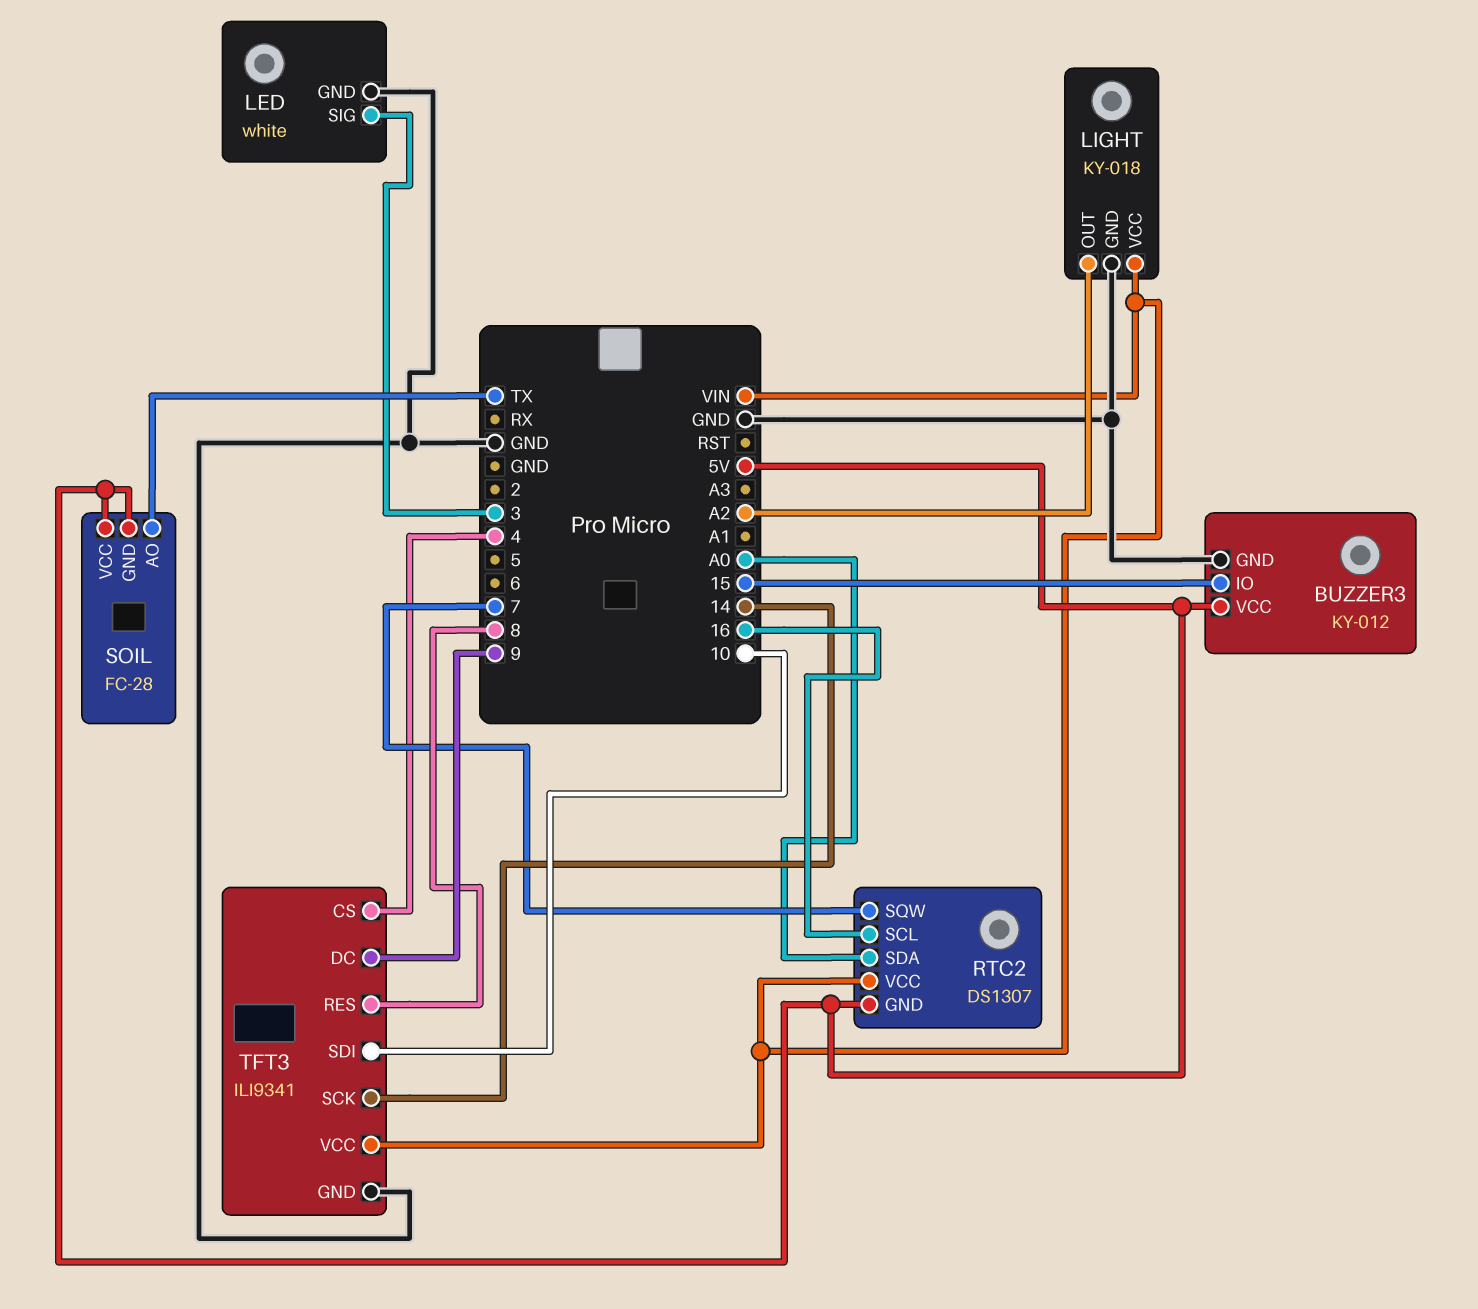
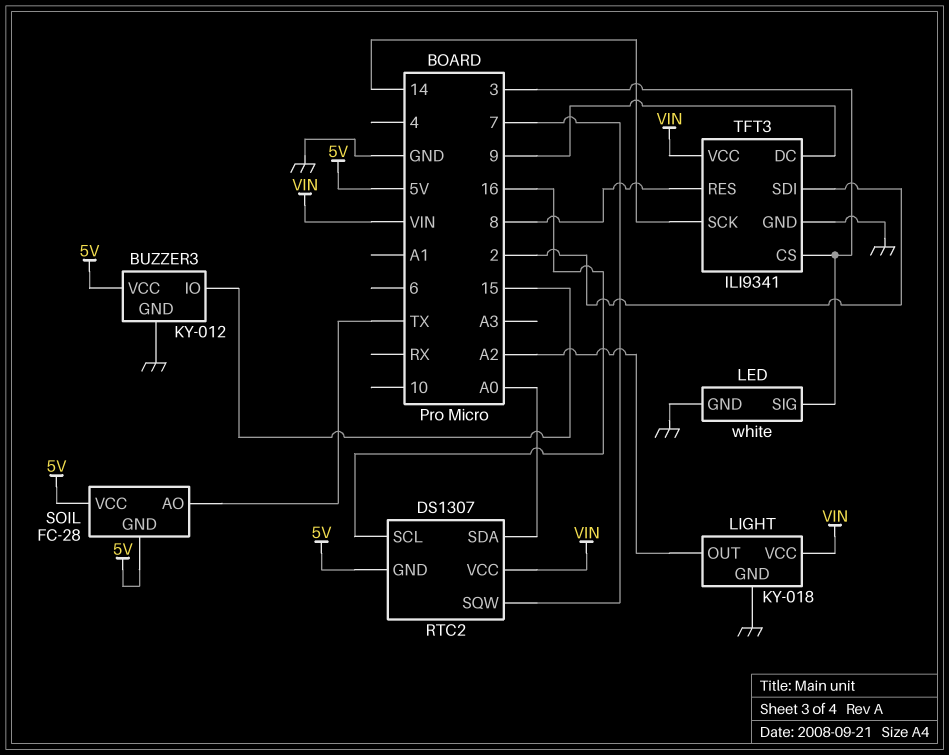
TFT3 pin CS: 4 -> 3
TFT3 pin SDI: 10 -> 2

